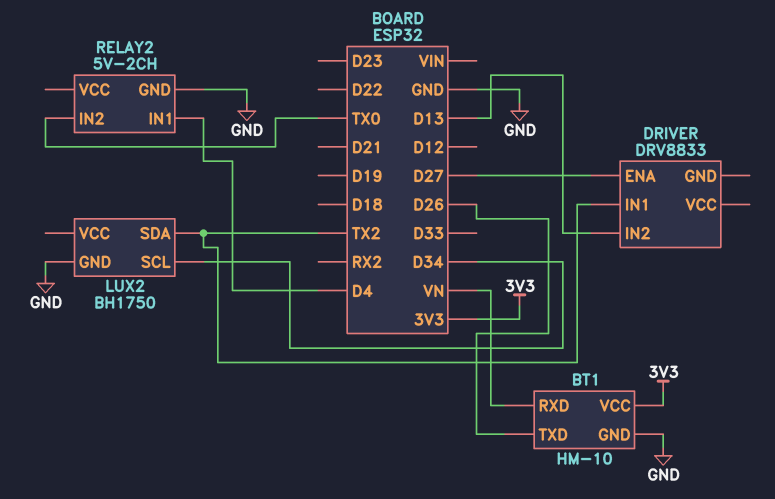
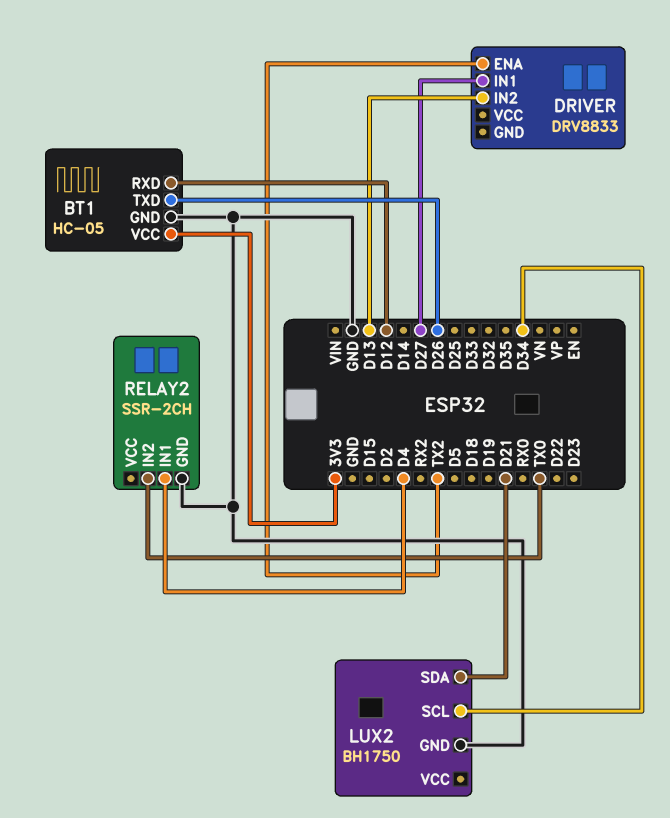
BT1: HM-10 -> HC-05
BT1 pin RXD: VN -> D12
DRIVER pin ENA: D27 -> TX2
DRIVER pin IN1: TX2 -> D27
LUX2 pin SDA: TX2 -> D21
RELAY2: 5V-2CH -> SSR-2CH

